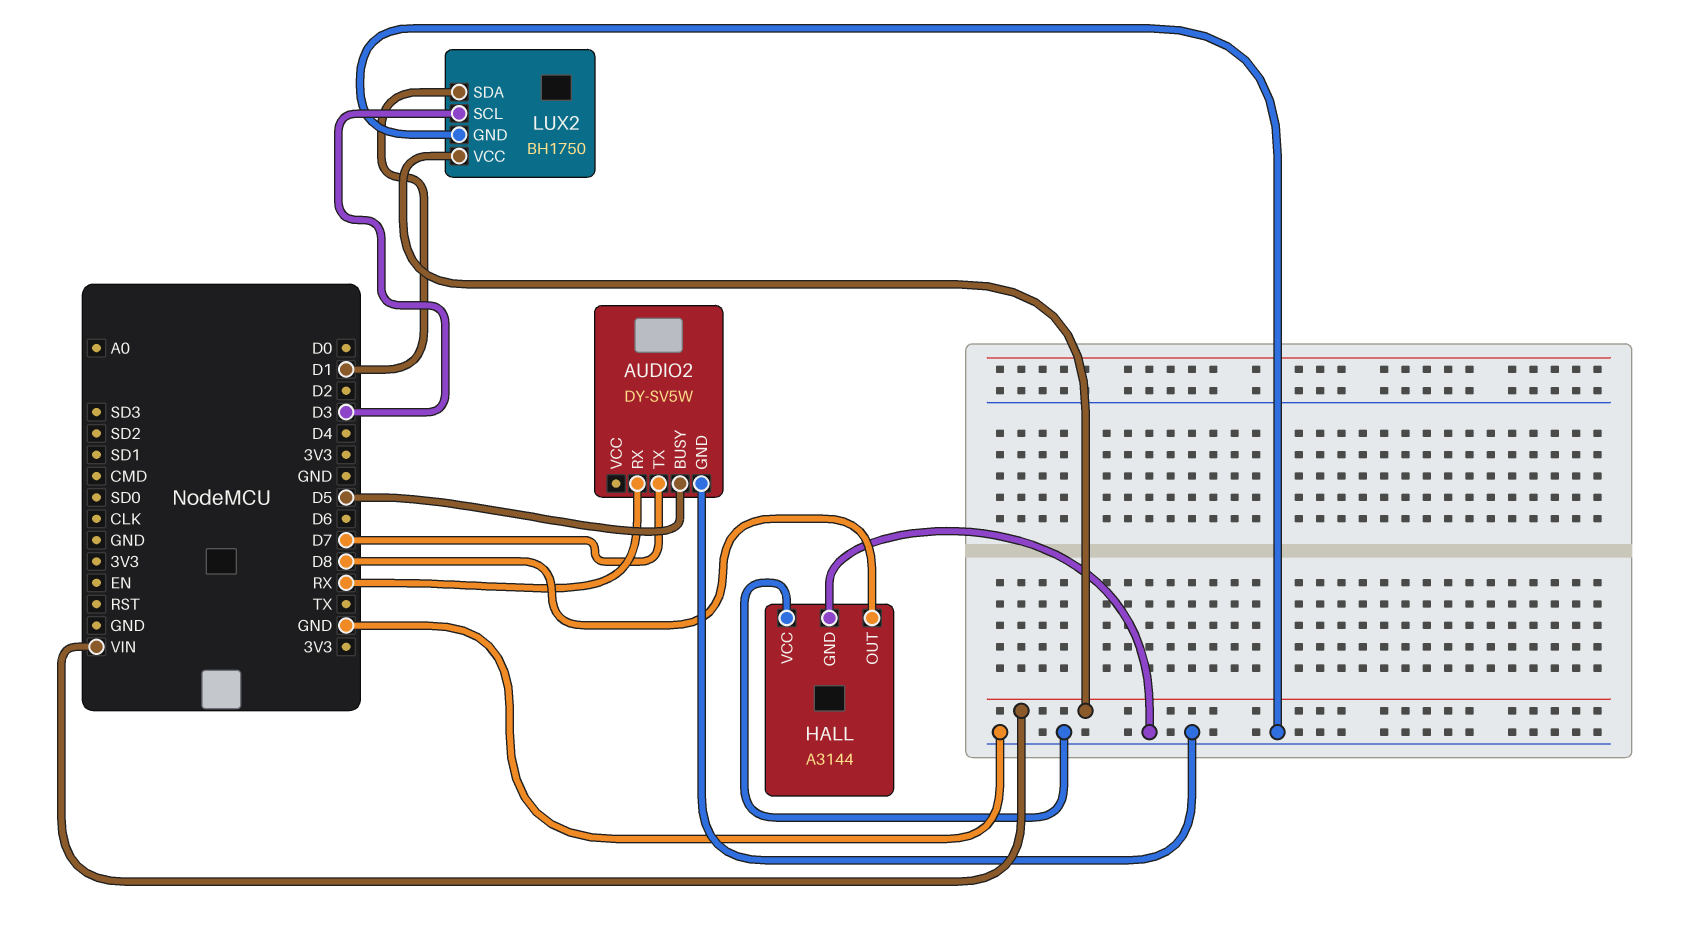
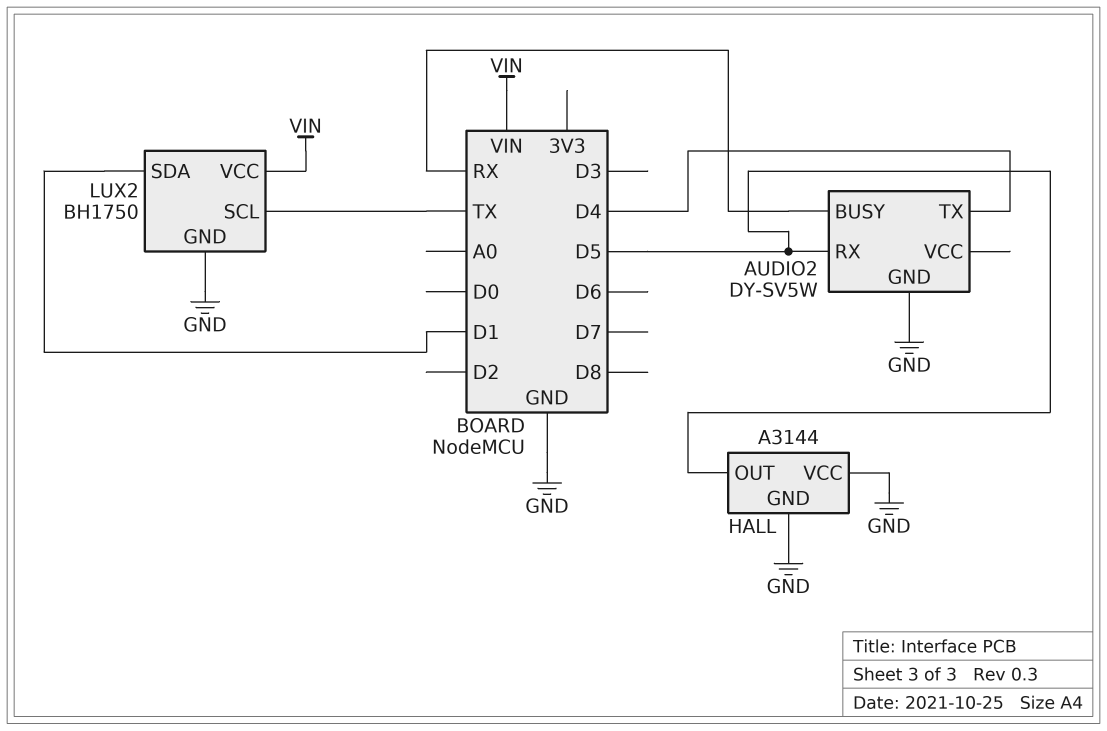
AUDIO2 pin BUSY: D5 -> RX
AUDIO2 pin RX: RX -> D5
AUDIO2 pin TX: D7 -> D4
HALL pin OUT: D8 -> D5
LUX2 pin SCL: D3 -> TX

